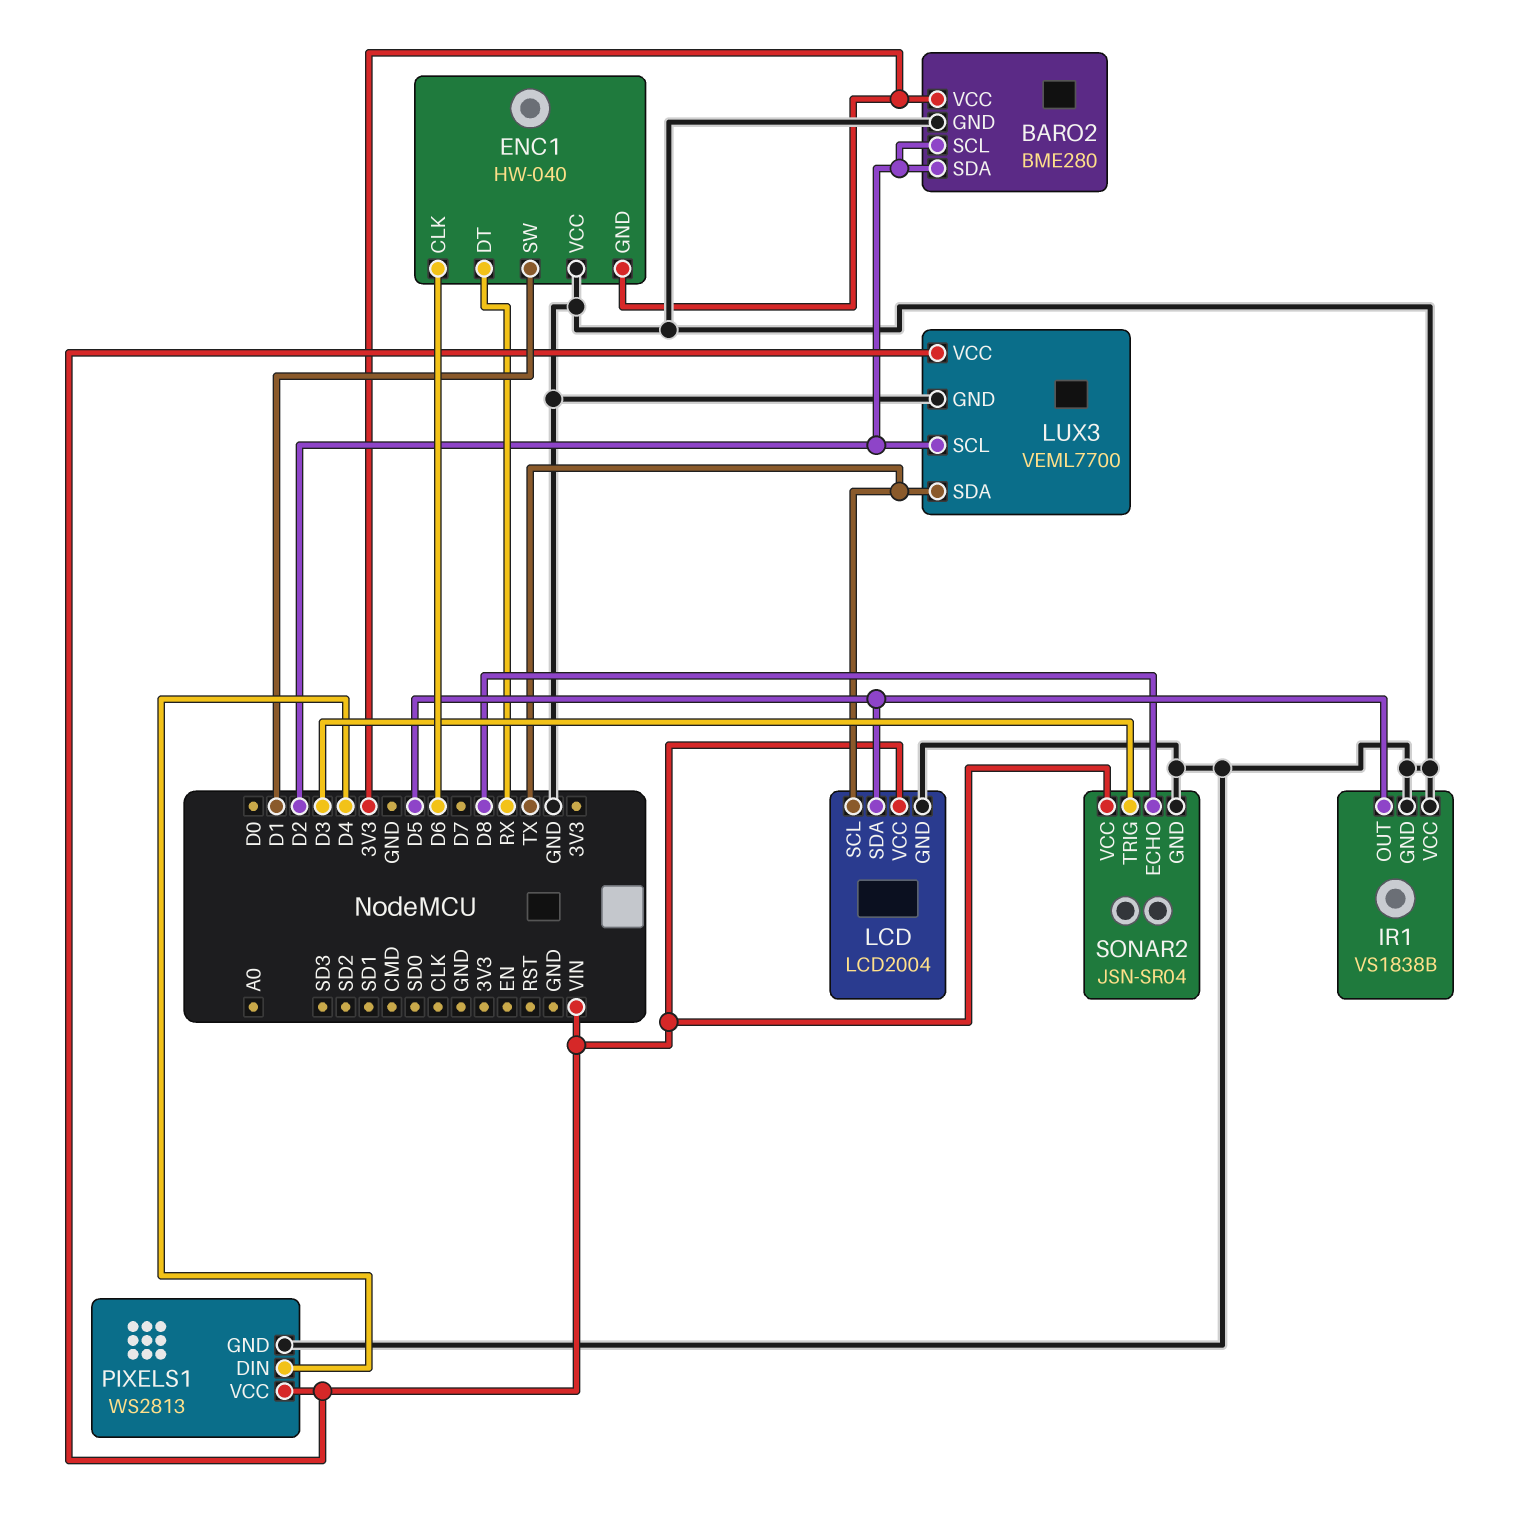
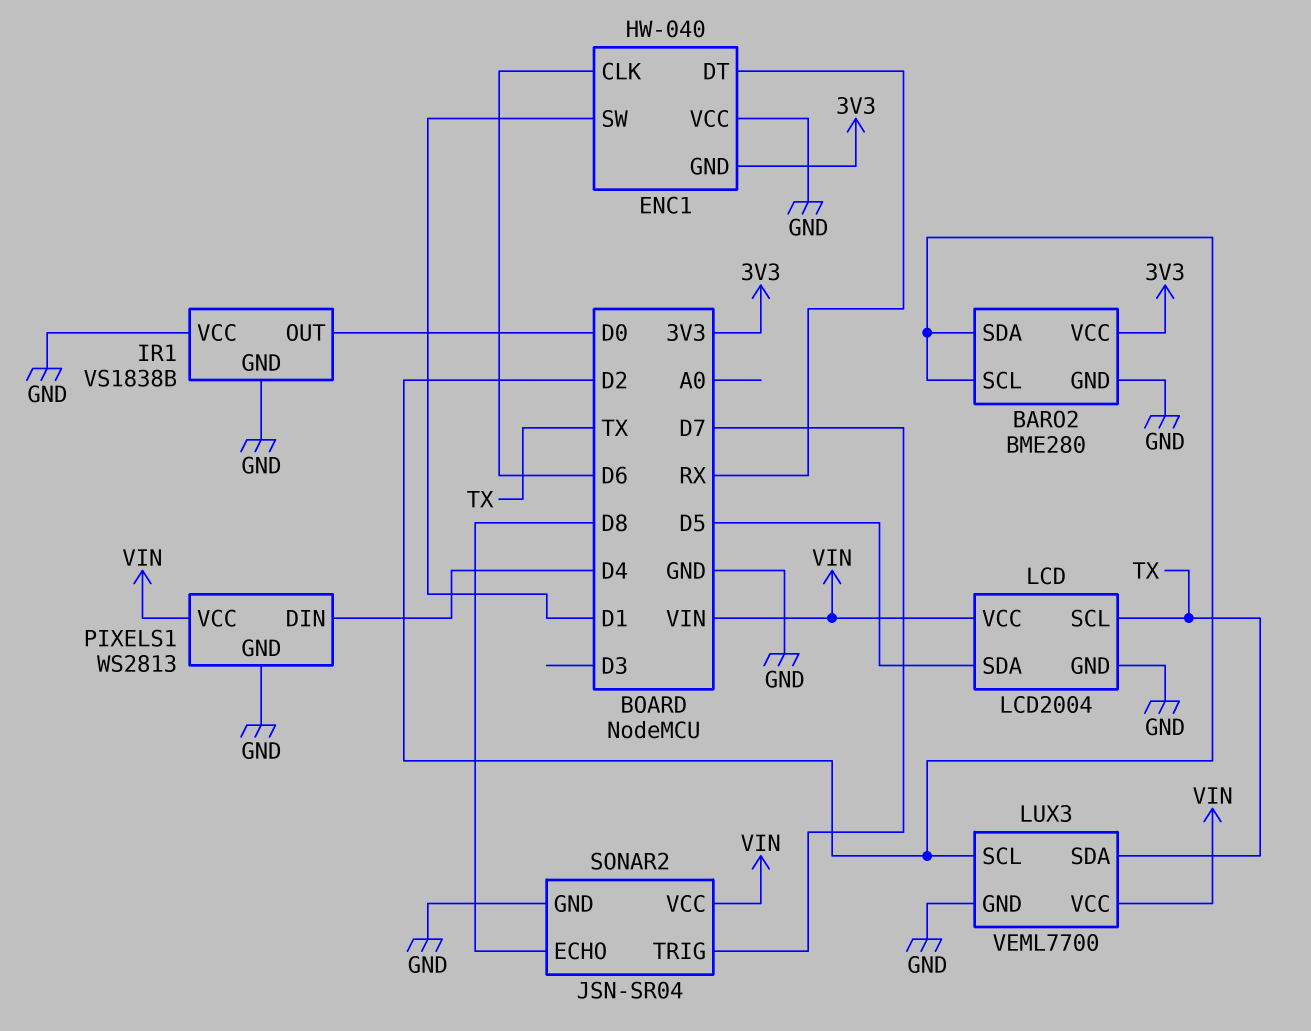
IR1 pin OUT: D5 -> D0
SONAR2 pin TRIG: D3 -> D7

